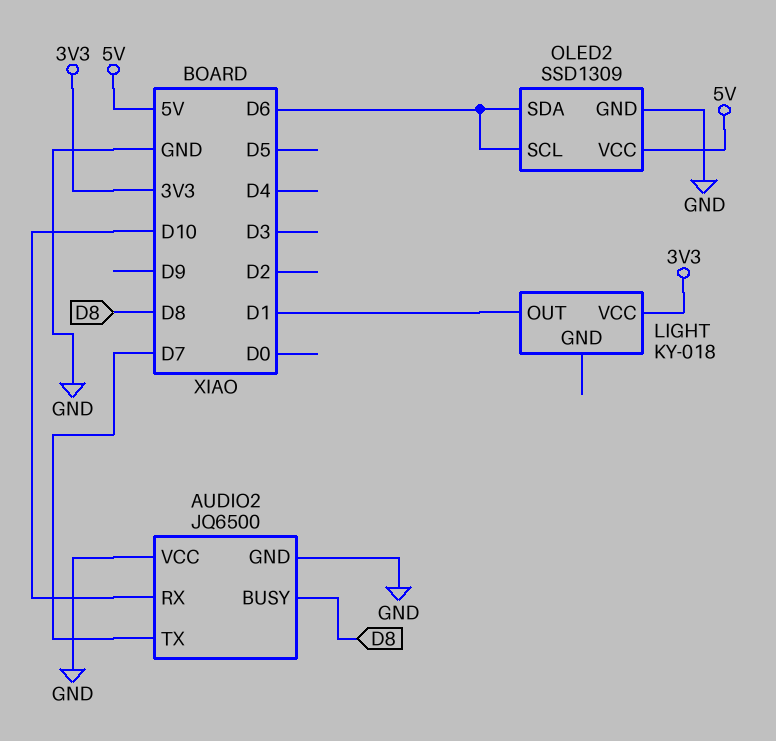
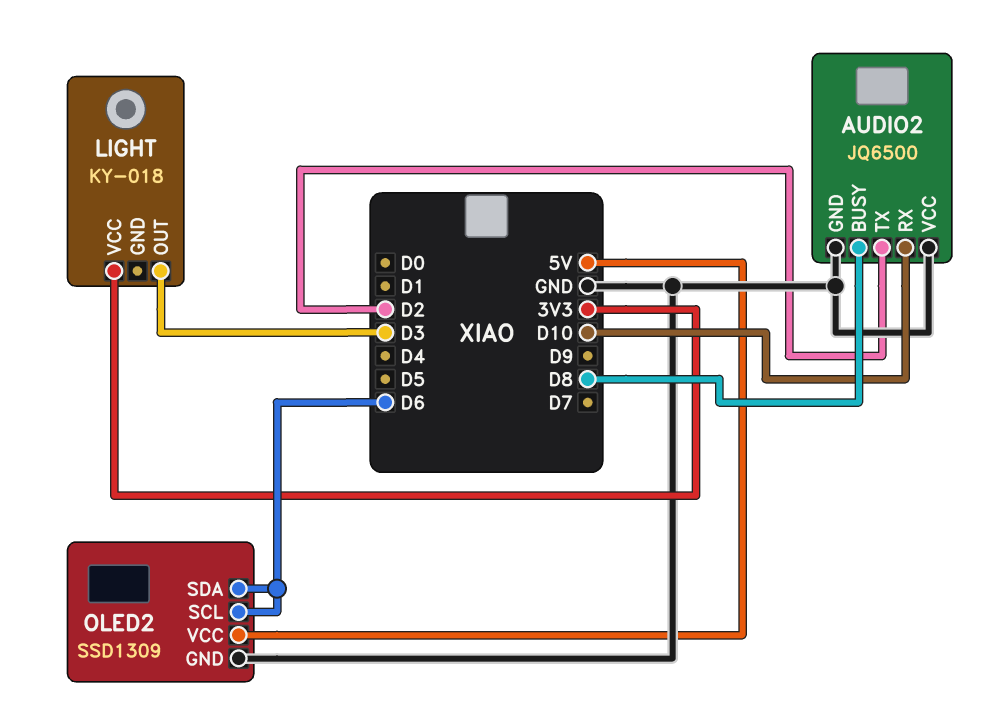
AUDIO2 pin TX: D7 -> D2
LIGHT pin OUT: D1 -> D3

